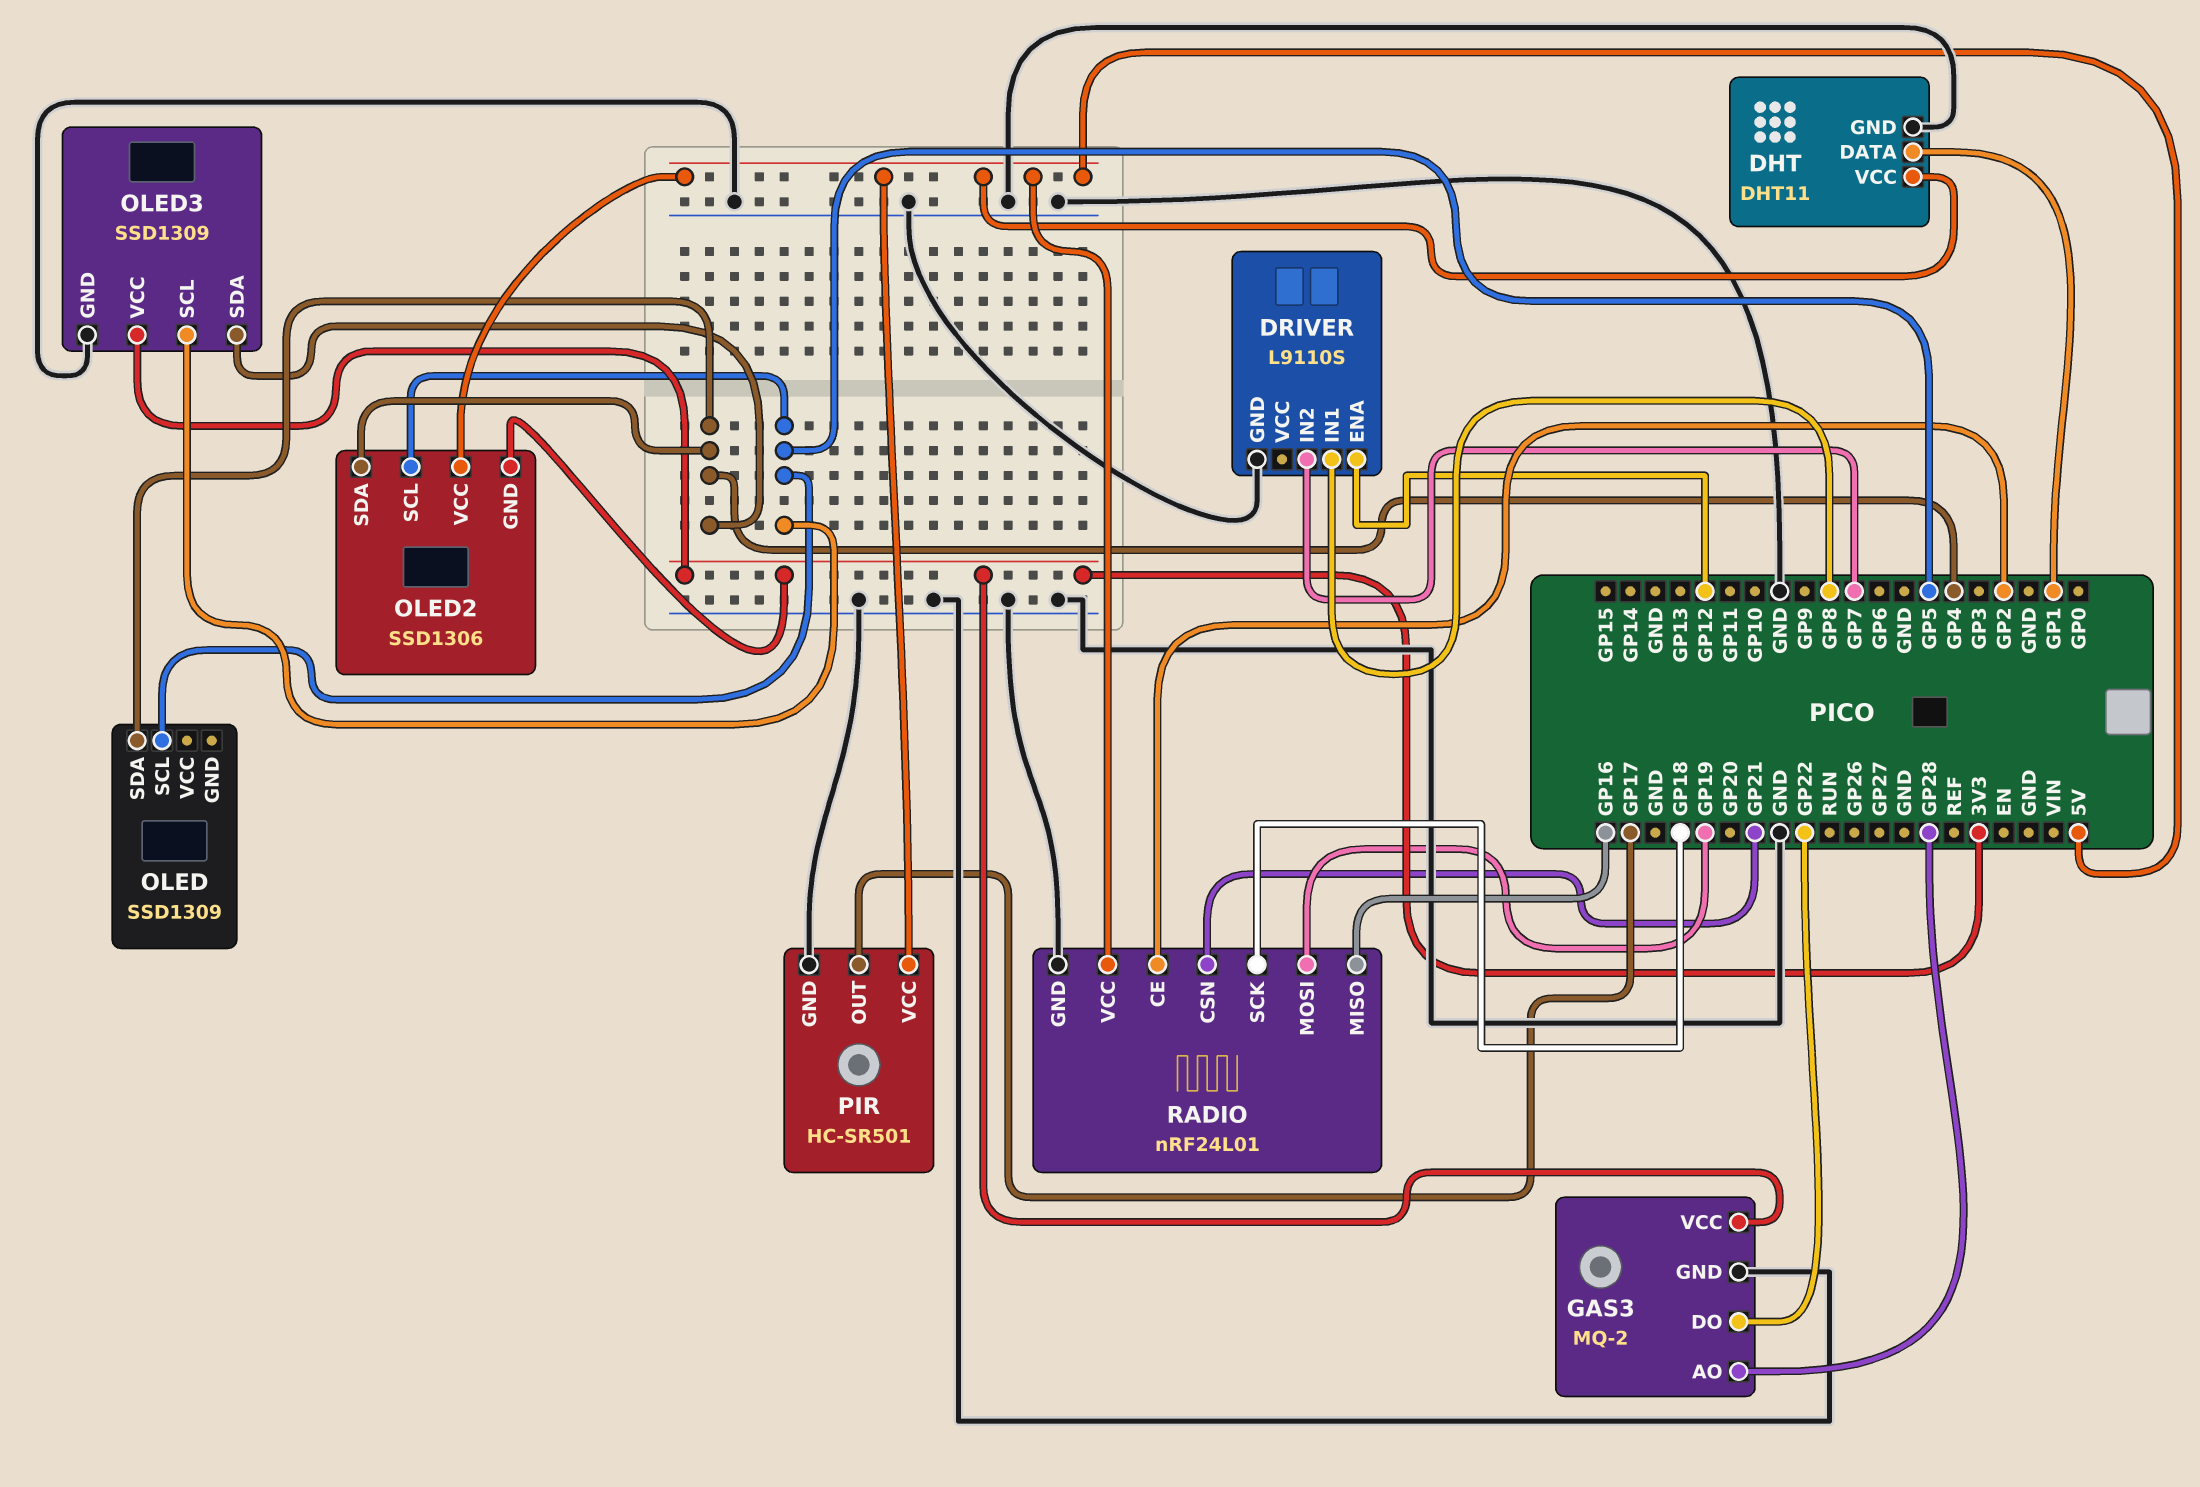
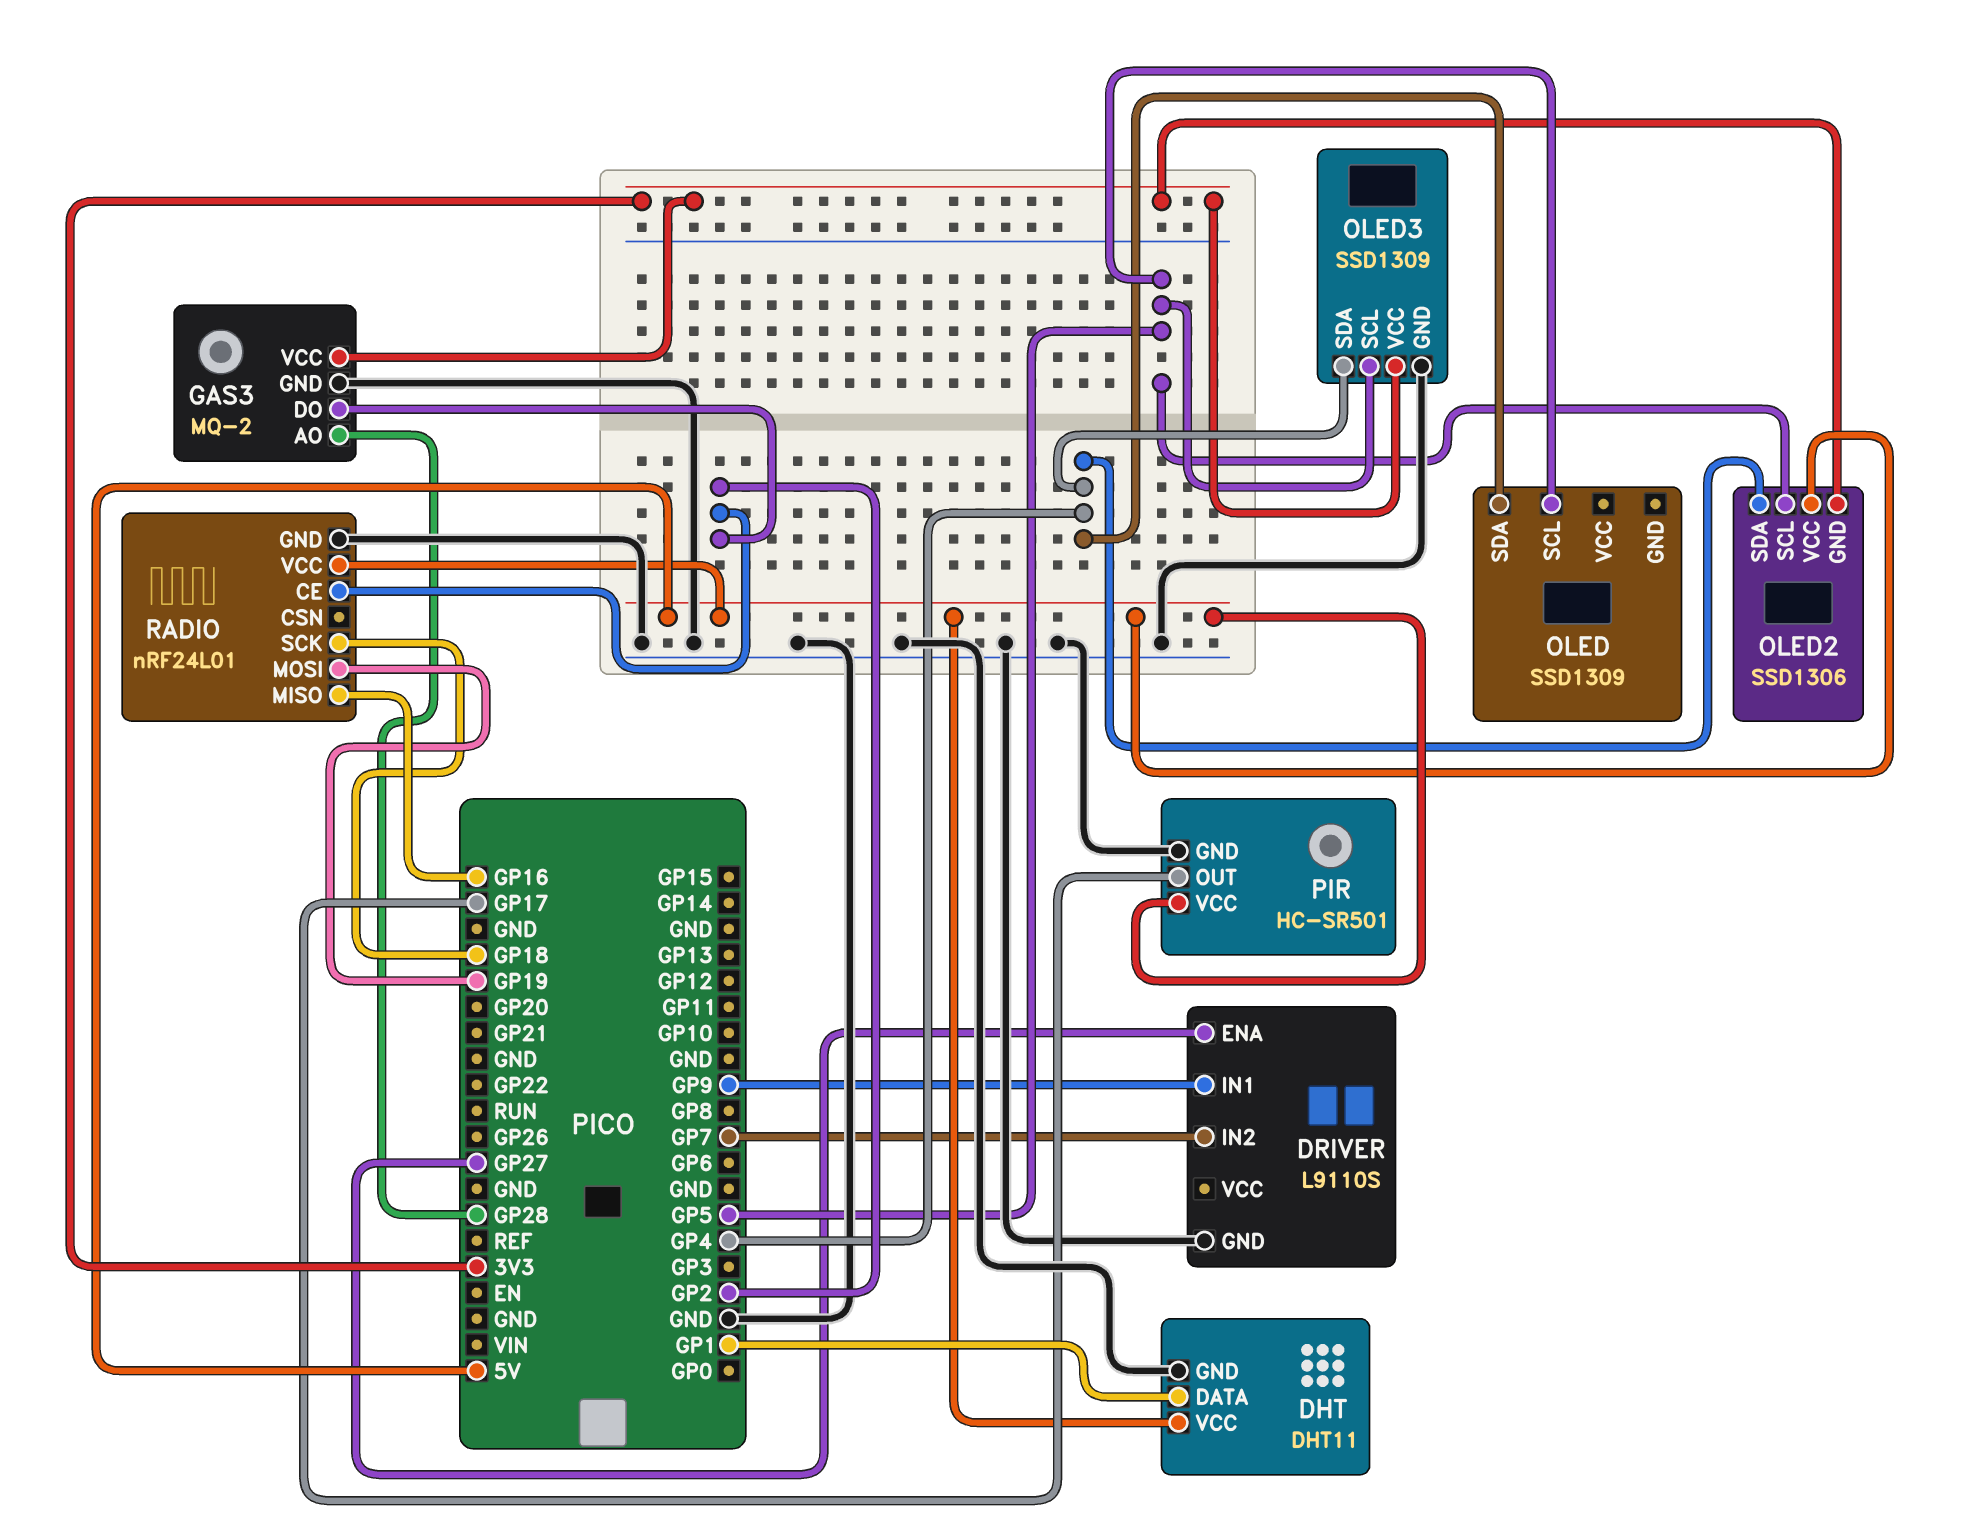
DRIVER pin ENA: GP12 -> GP27
DRIVER pin IN1: GP8 -> GP9
GAS3 pin DO: GP22 -> GP2
RADIO pin CSN: GP21 -> none

